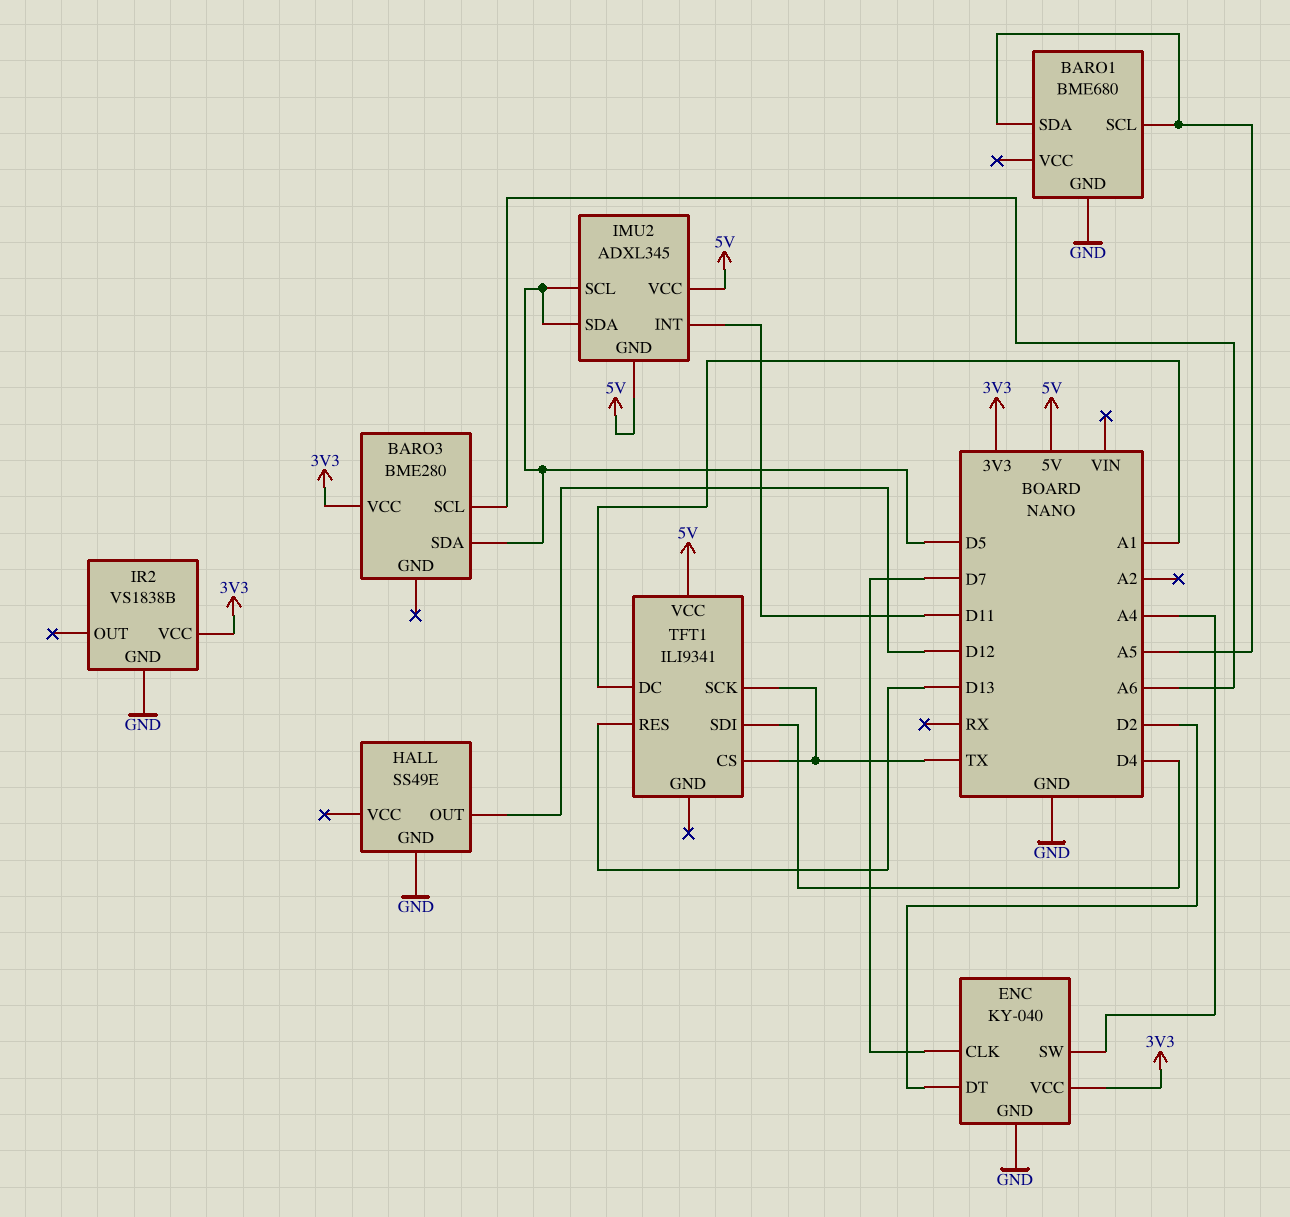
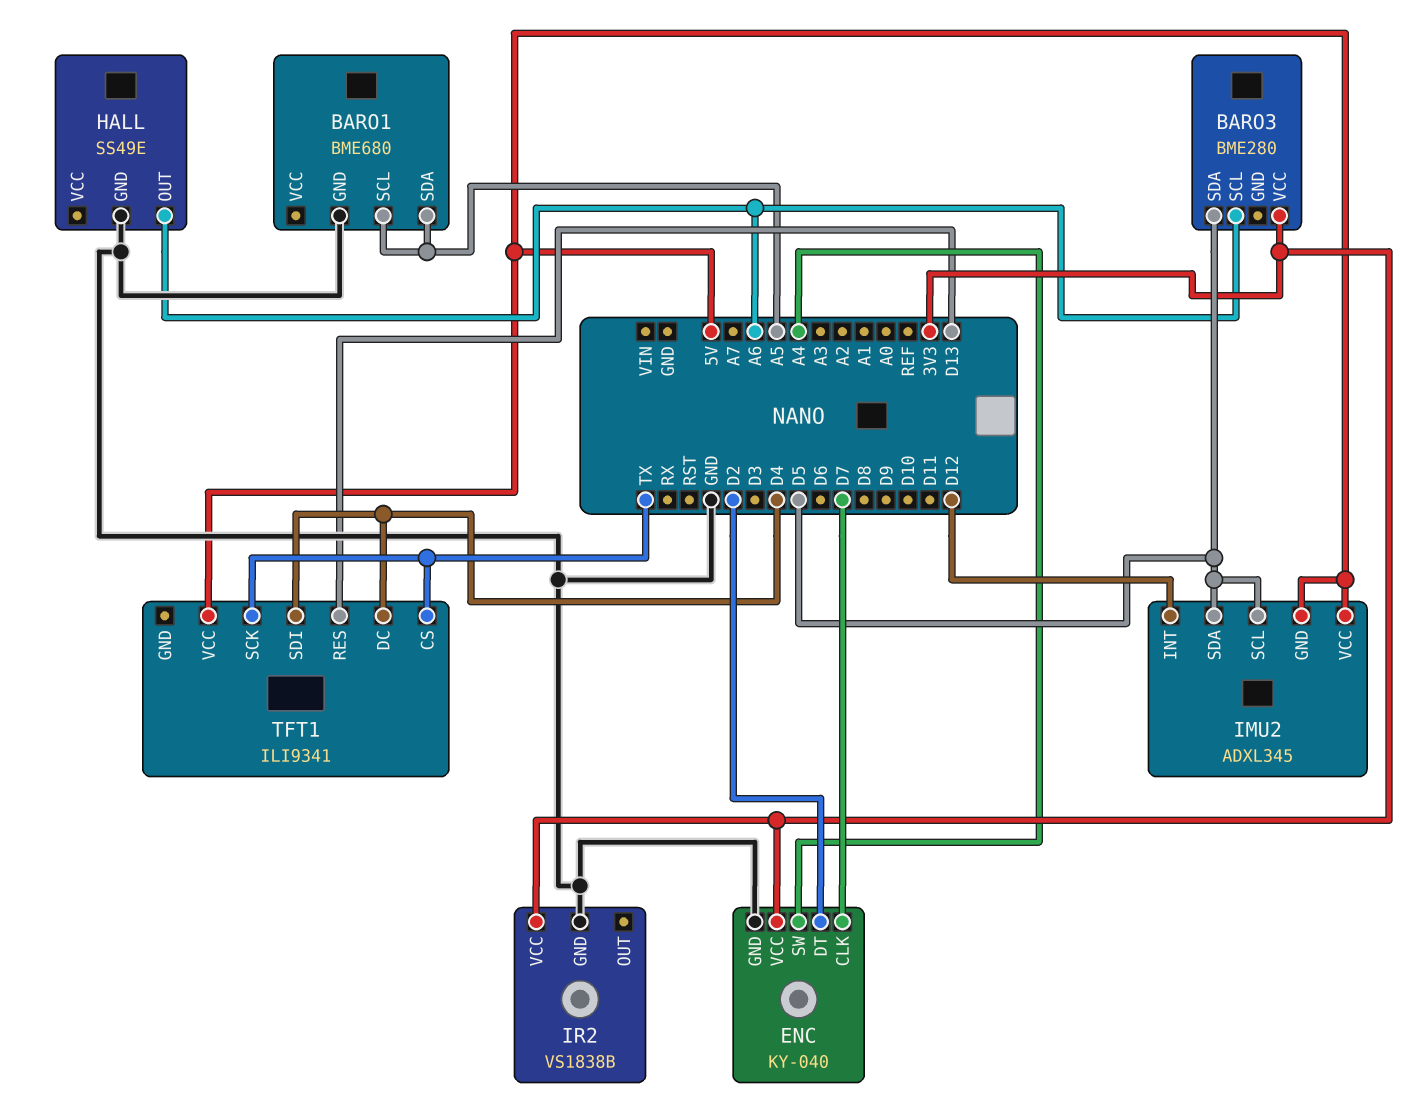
HALL pin OUT: D12 -> A6
IMU2 pin INT: D11 -> D12
TFT1 pin DC: A1 -> D4

